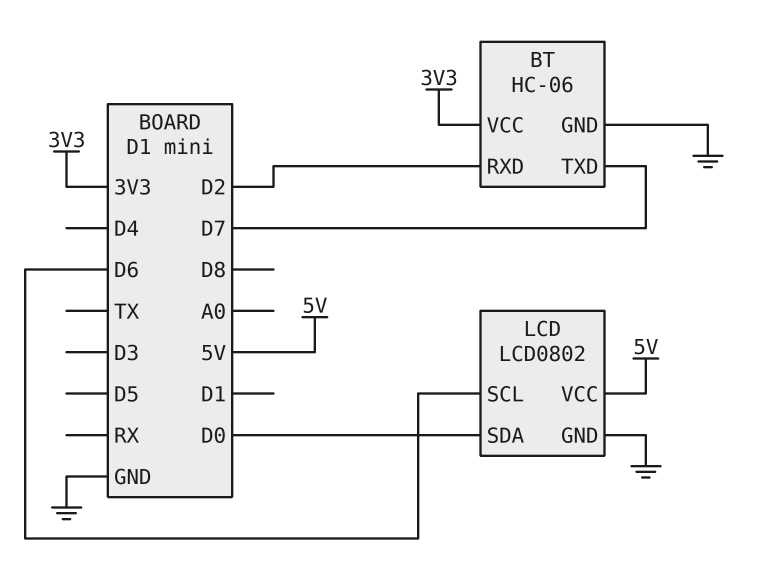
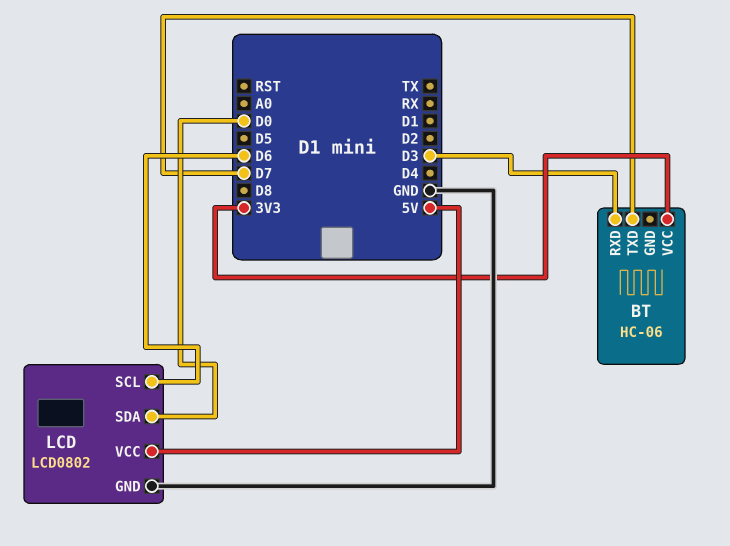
BT pin GND: GND -> none
BT pin RXD: D2 -> D3

